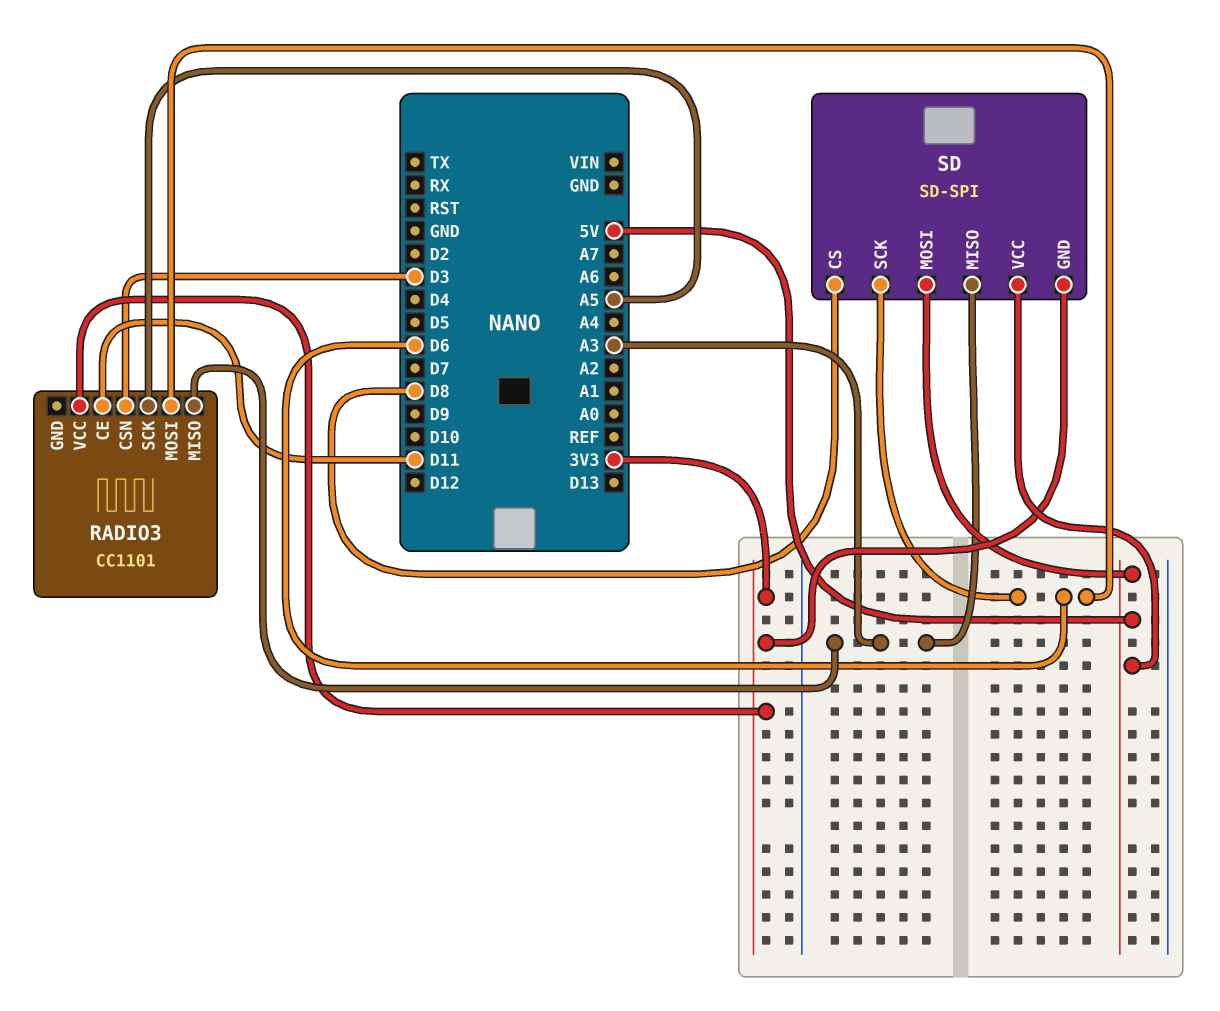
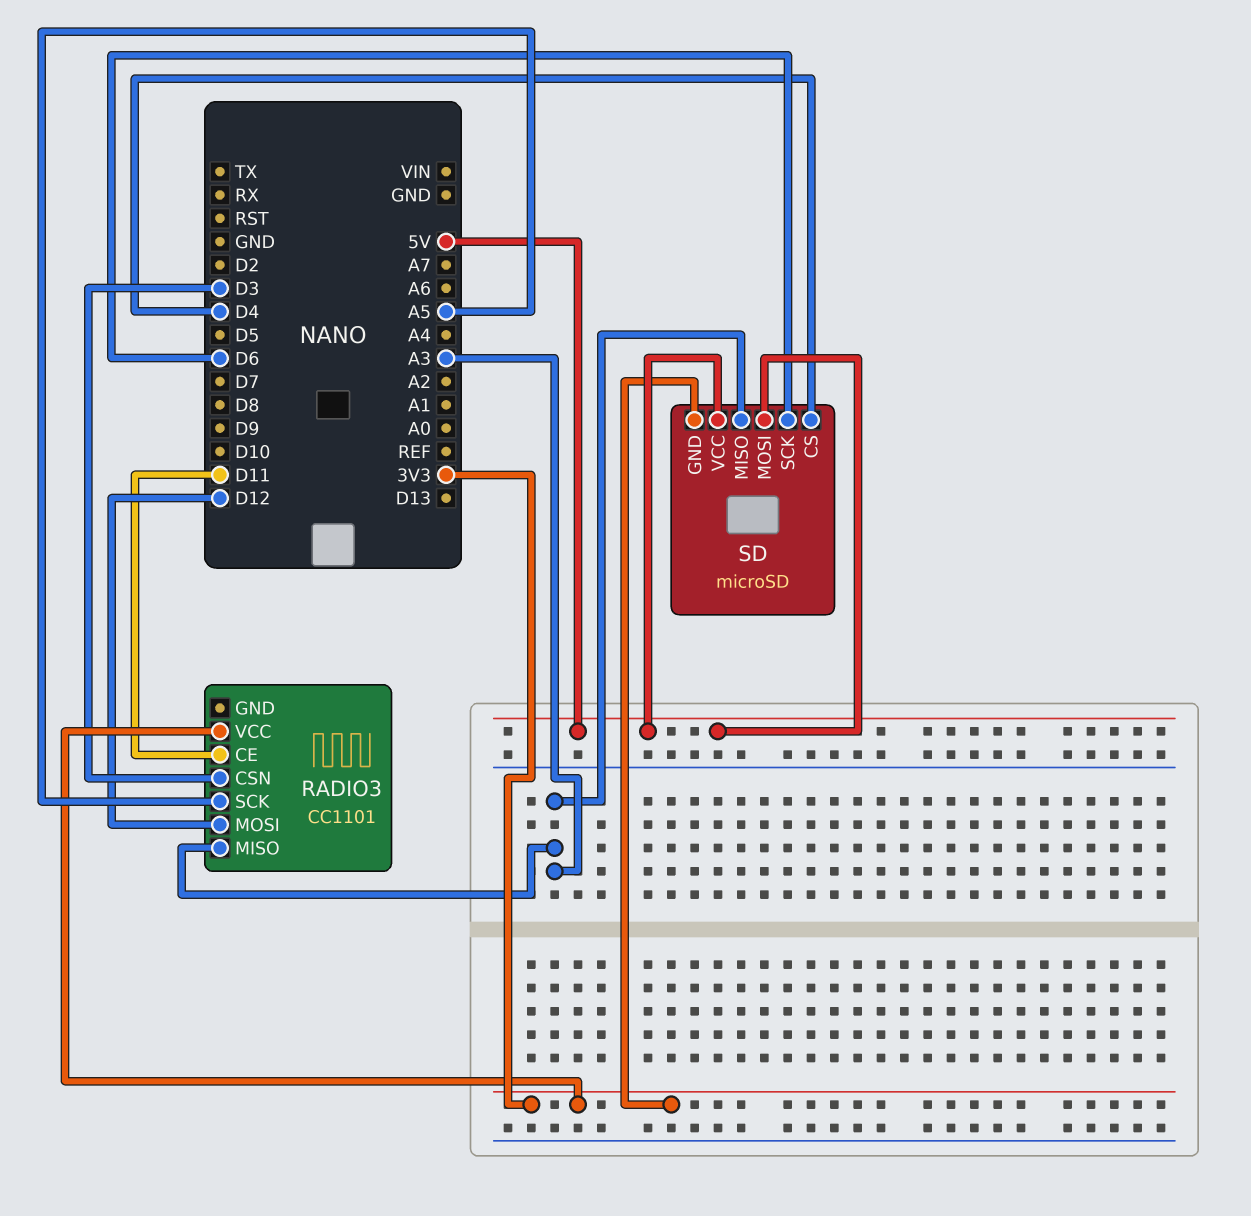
RADIO3 pin MOSI: D6 -> D12
SD: SD-SPI -> microSD
SD pin CS: D8 -> D4

